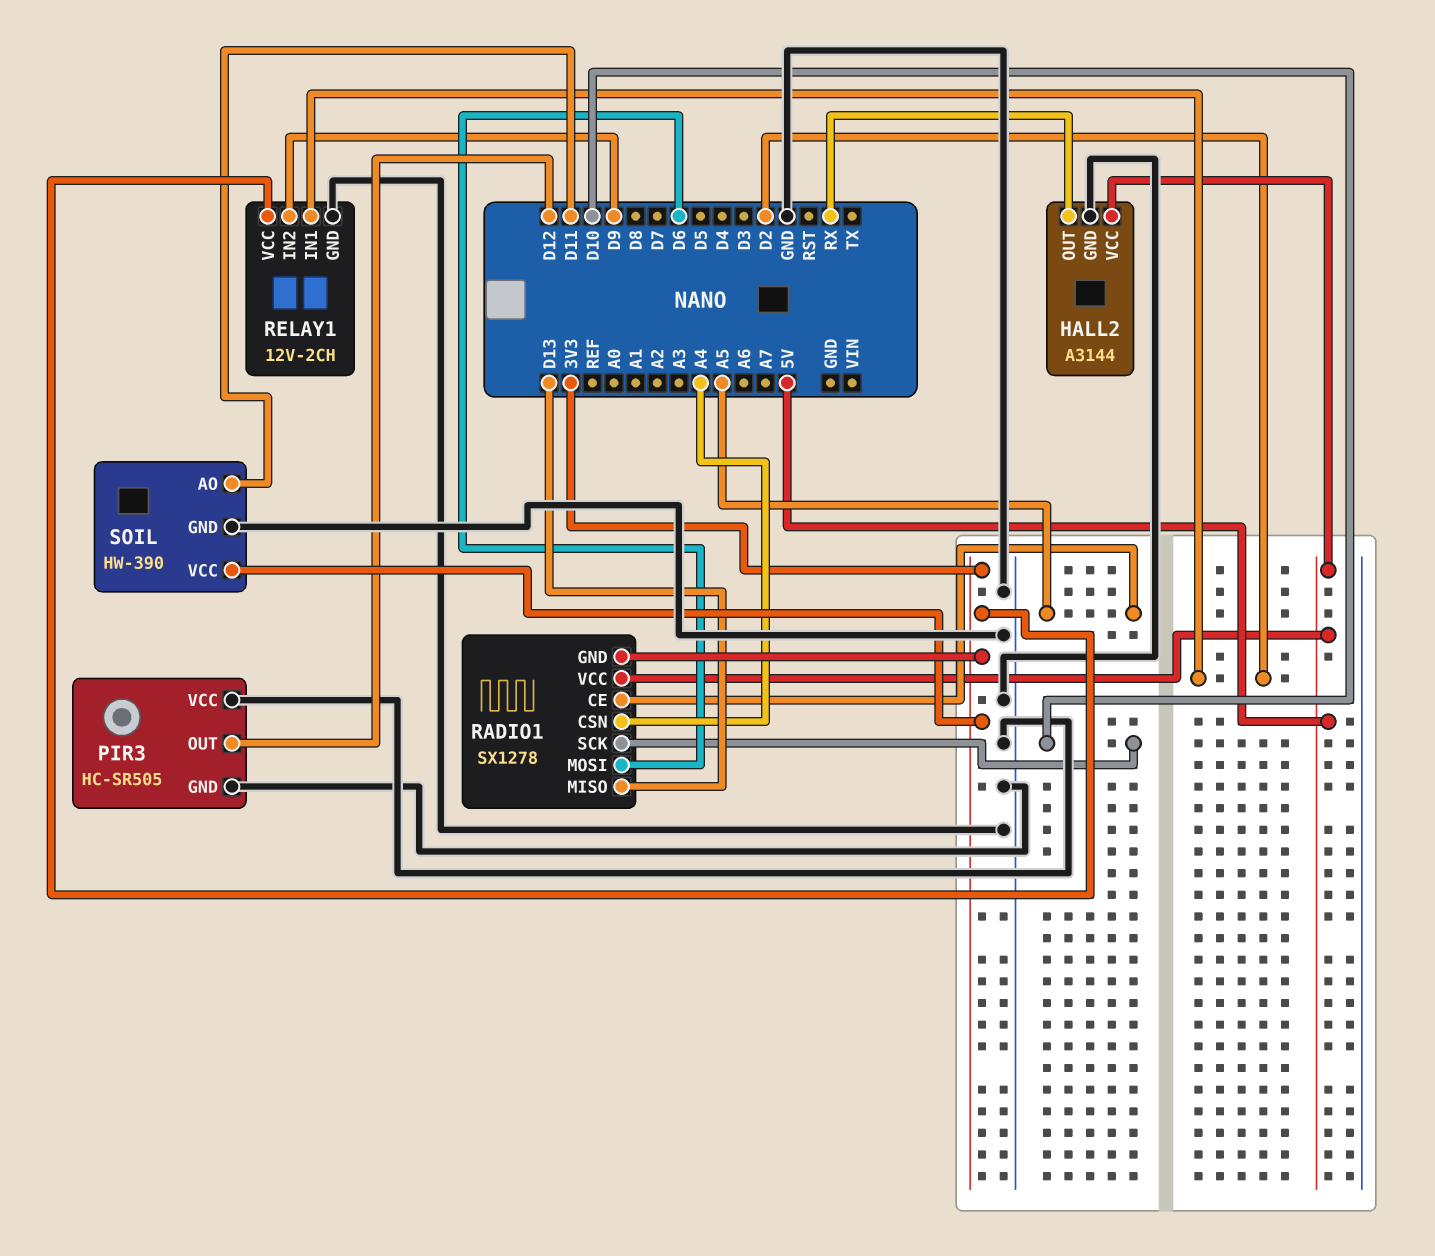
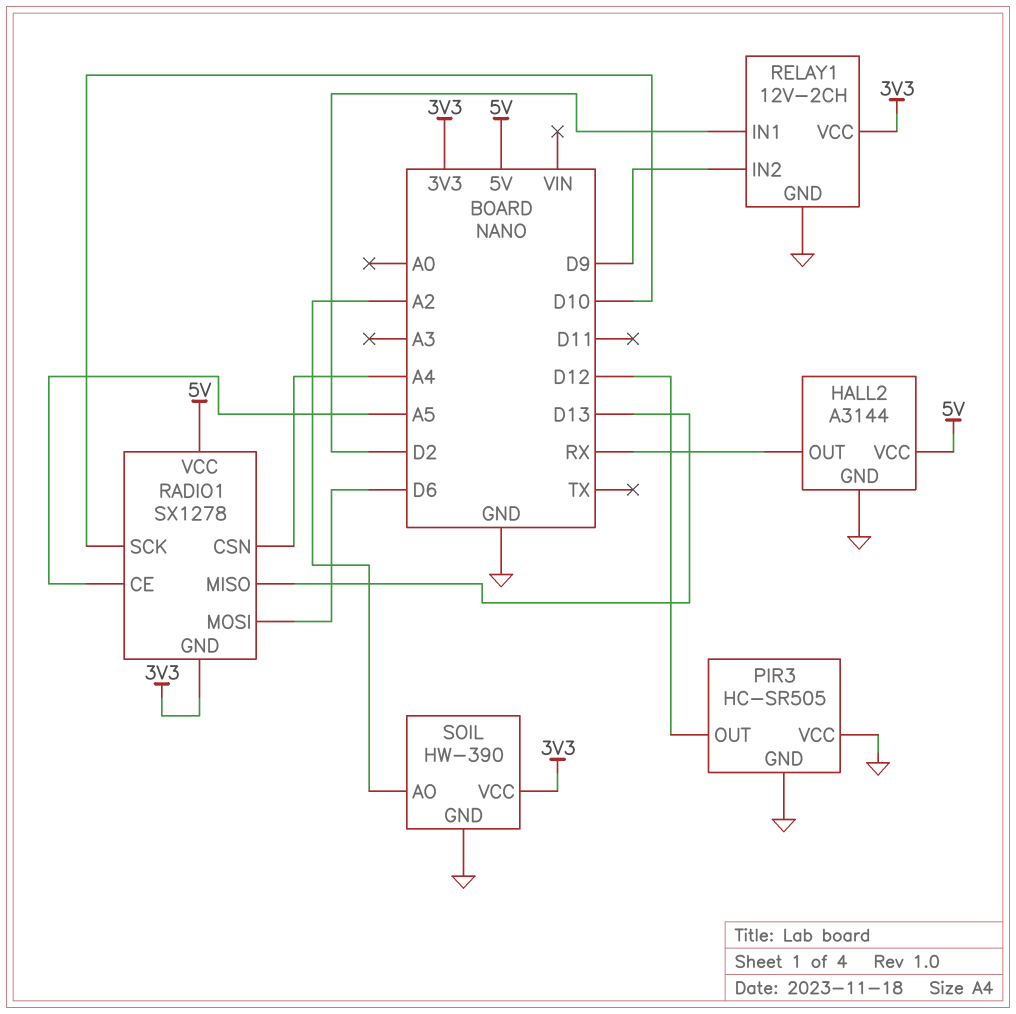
SOIL pin AO: D11 -> A2

